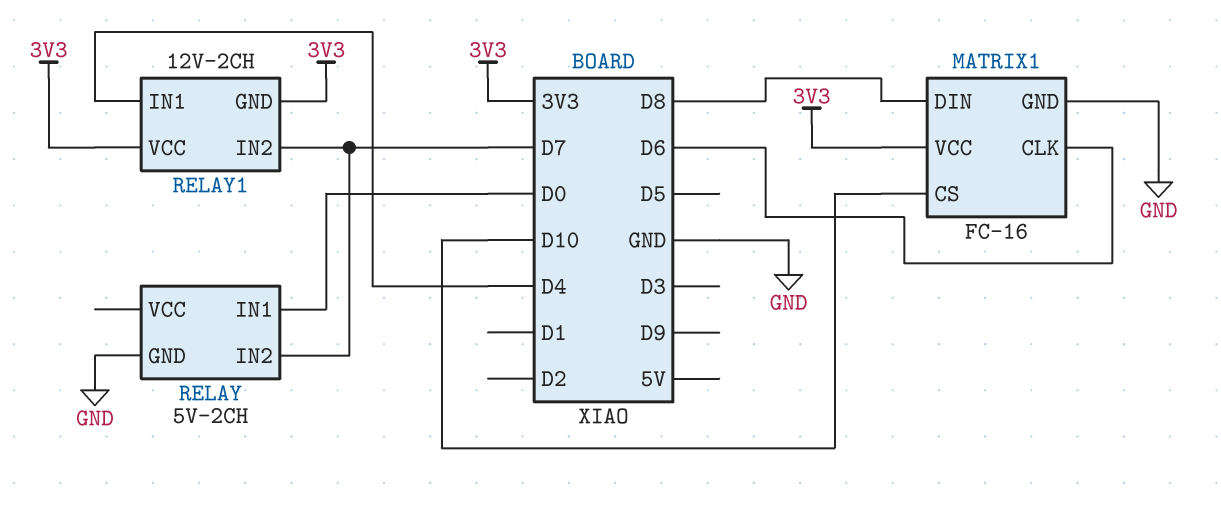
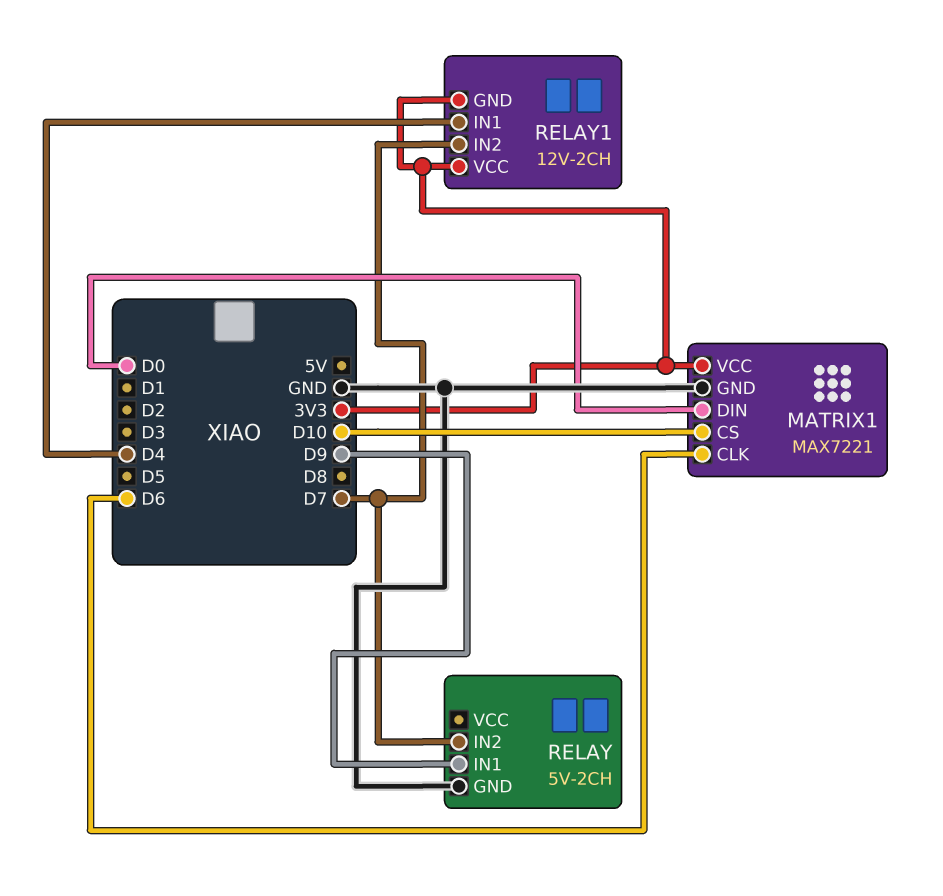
MATRIX1: FC-16 -> MAX7221
MATRIX1 pin DIN: D8 -> D0
RELAY pin IN1: D0 -> D9

